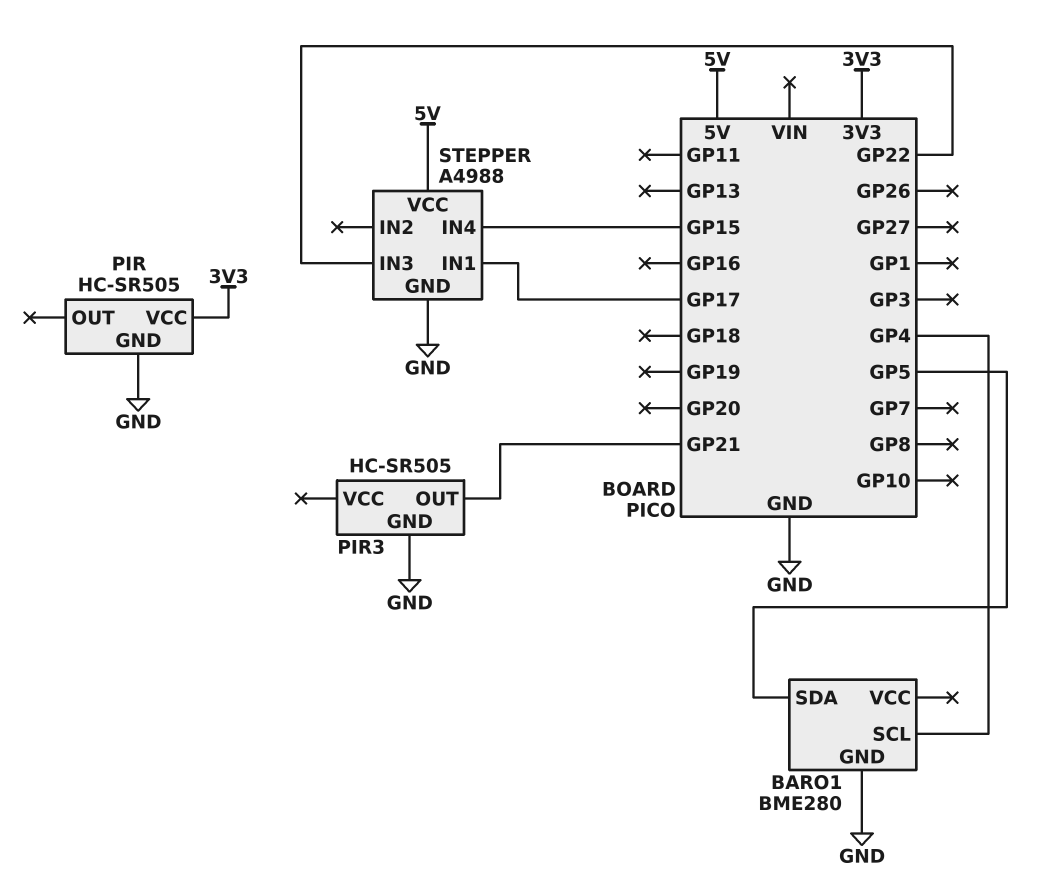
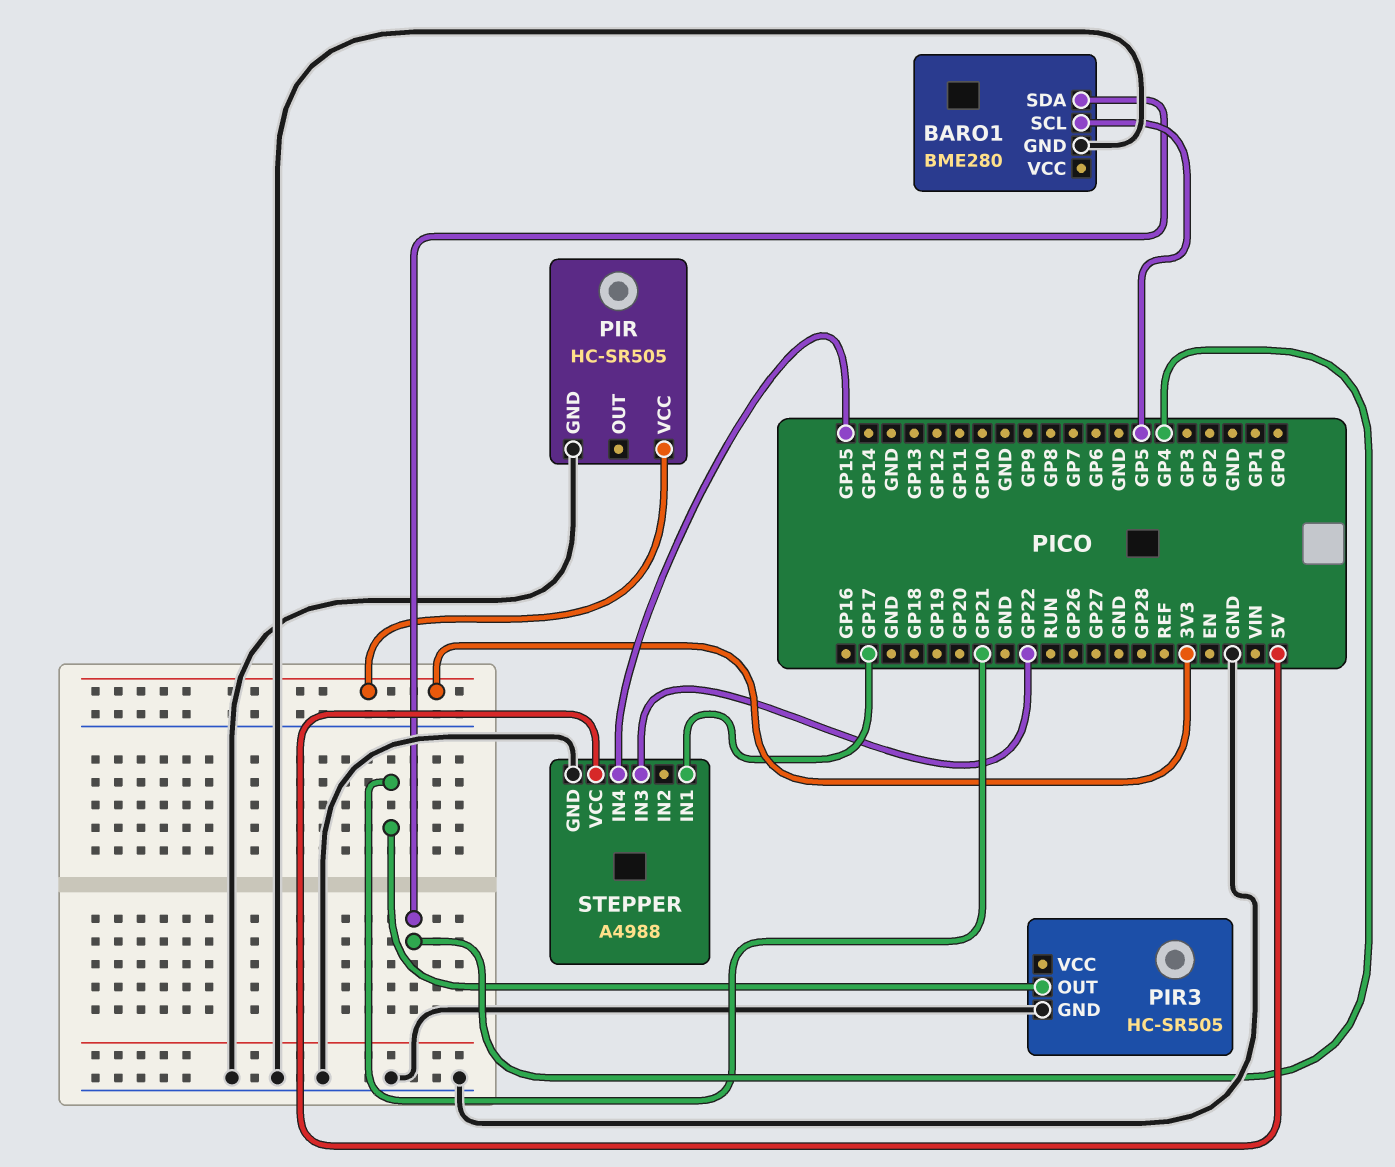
BARO1 pin SCL: GP4 -> GP5
BARO1 pin SDA: GP5 -> GP4

